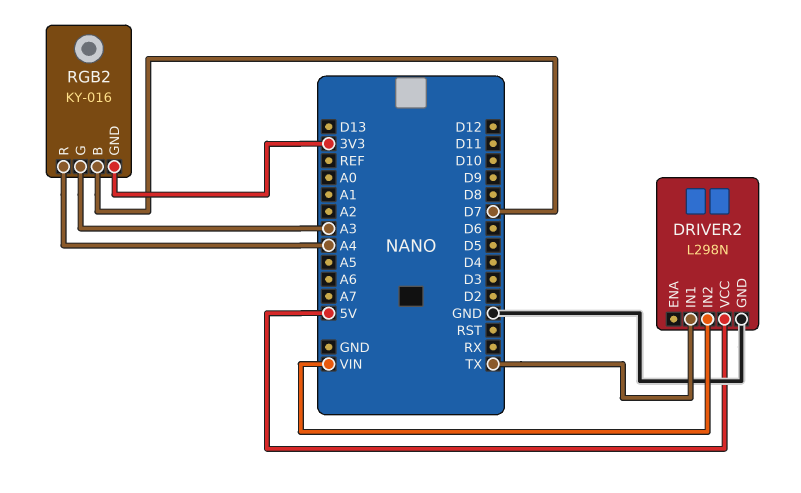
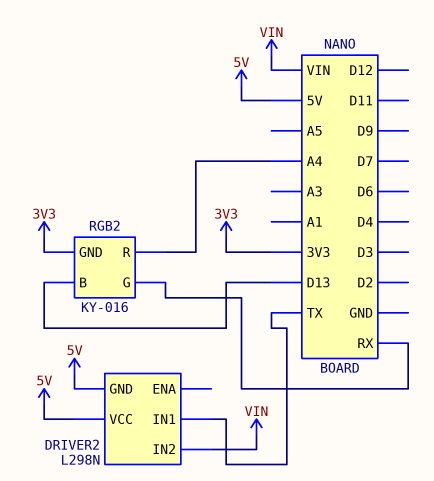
DRIVER2 pin GND: GND -> 5V
RGB2 pin B: D7 -> D13
RGB2 pin G: A3 -> RX

